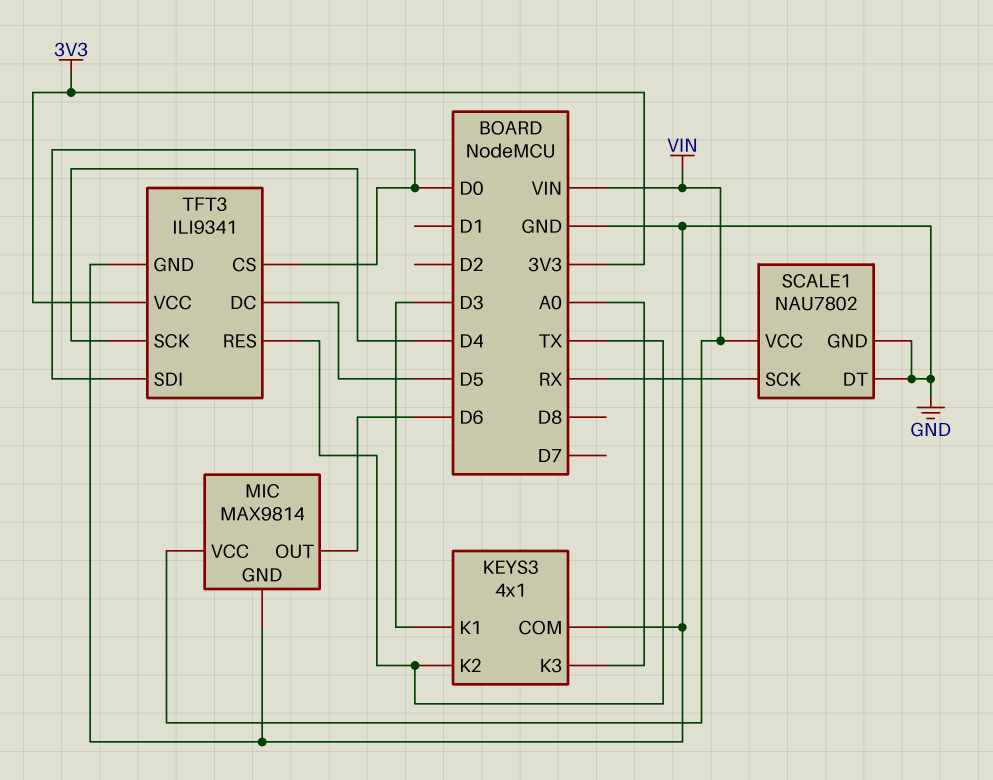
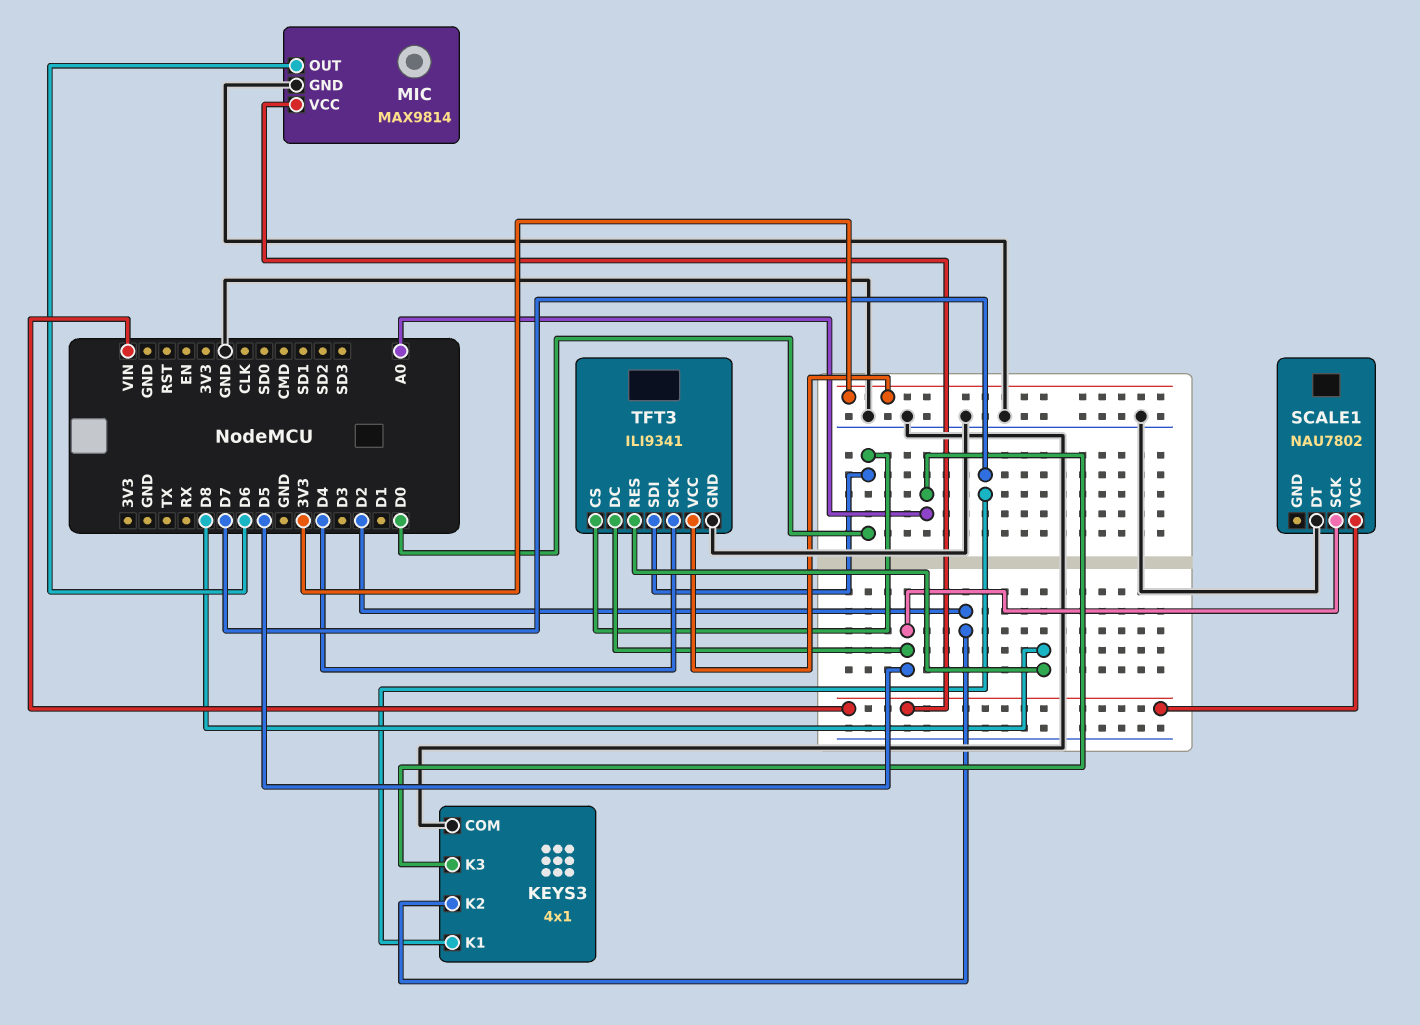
KEYS3 pin K1: D3 -> D7
KEYS3 pin K2: TX -> D2
SCALE1 pin GND: GND -> none
SCALE1 pin SCK: RX -> D5
TFT3 pin RES: TX -> D8

